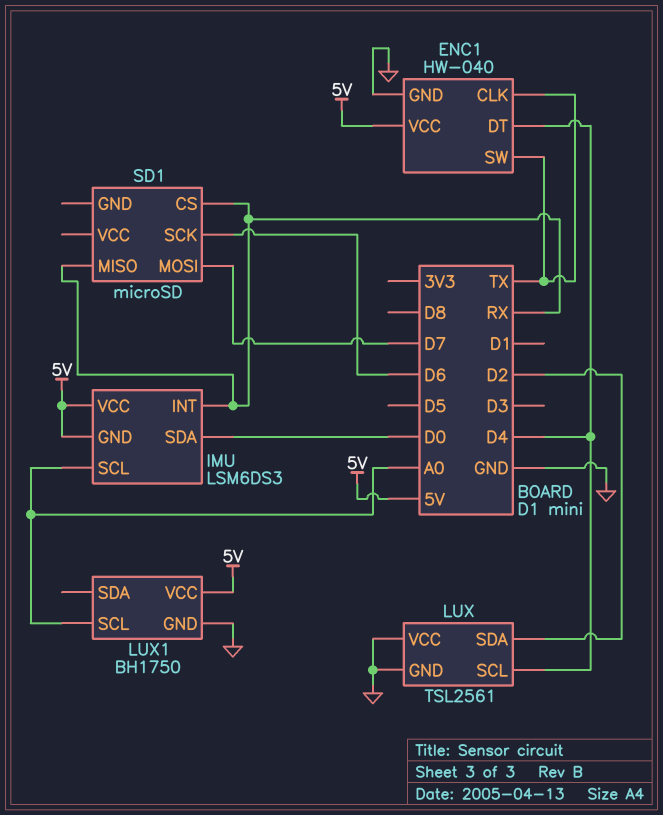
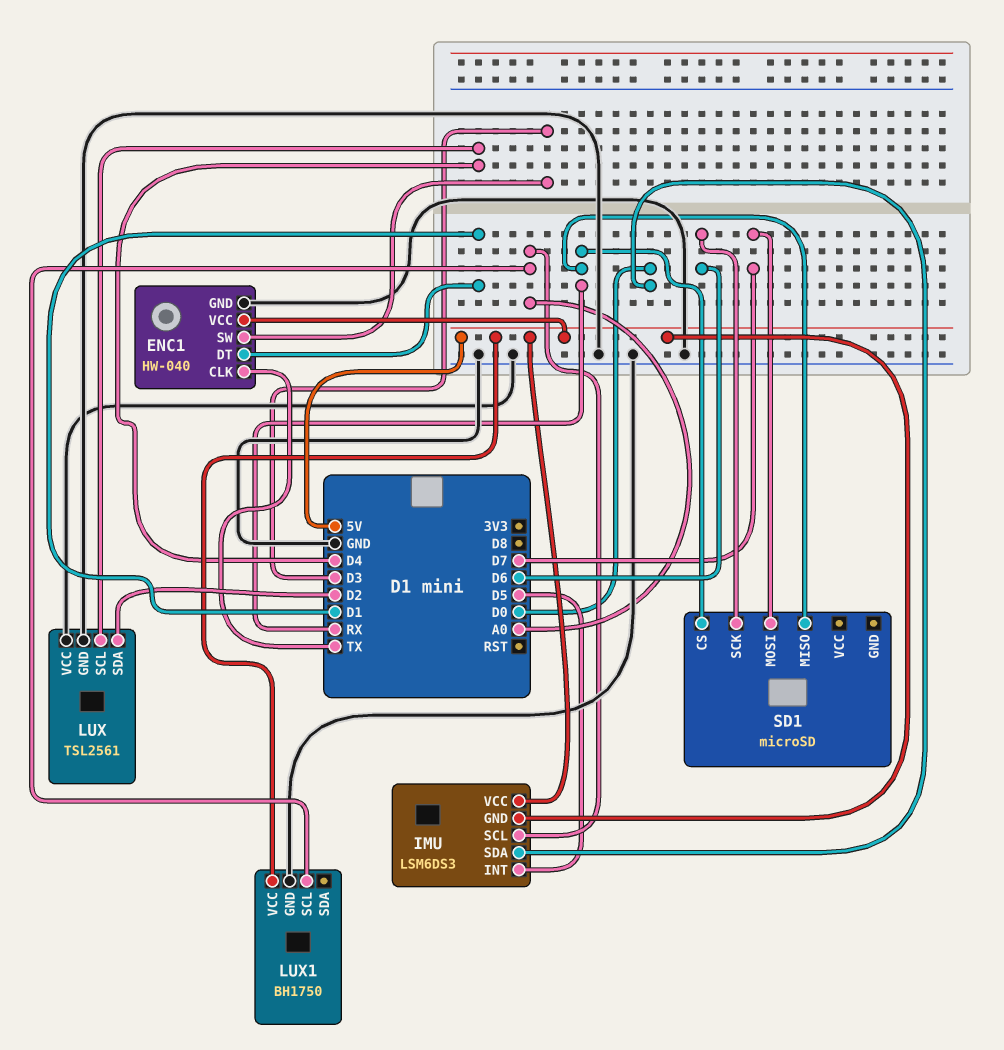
ENC1 pin DT: D4 -> D1
ENC1 pin SW: TX -> D3
IMU pin INT: RX -> D5

